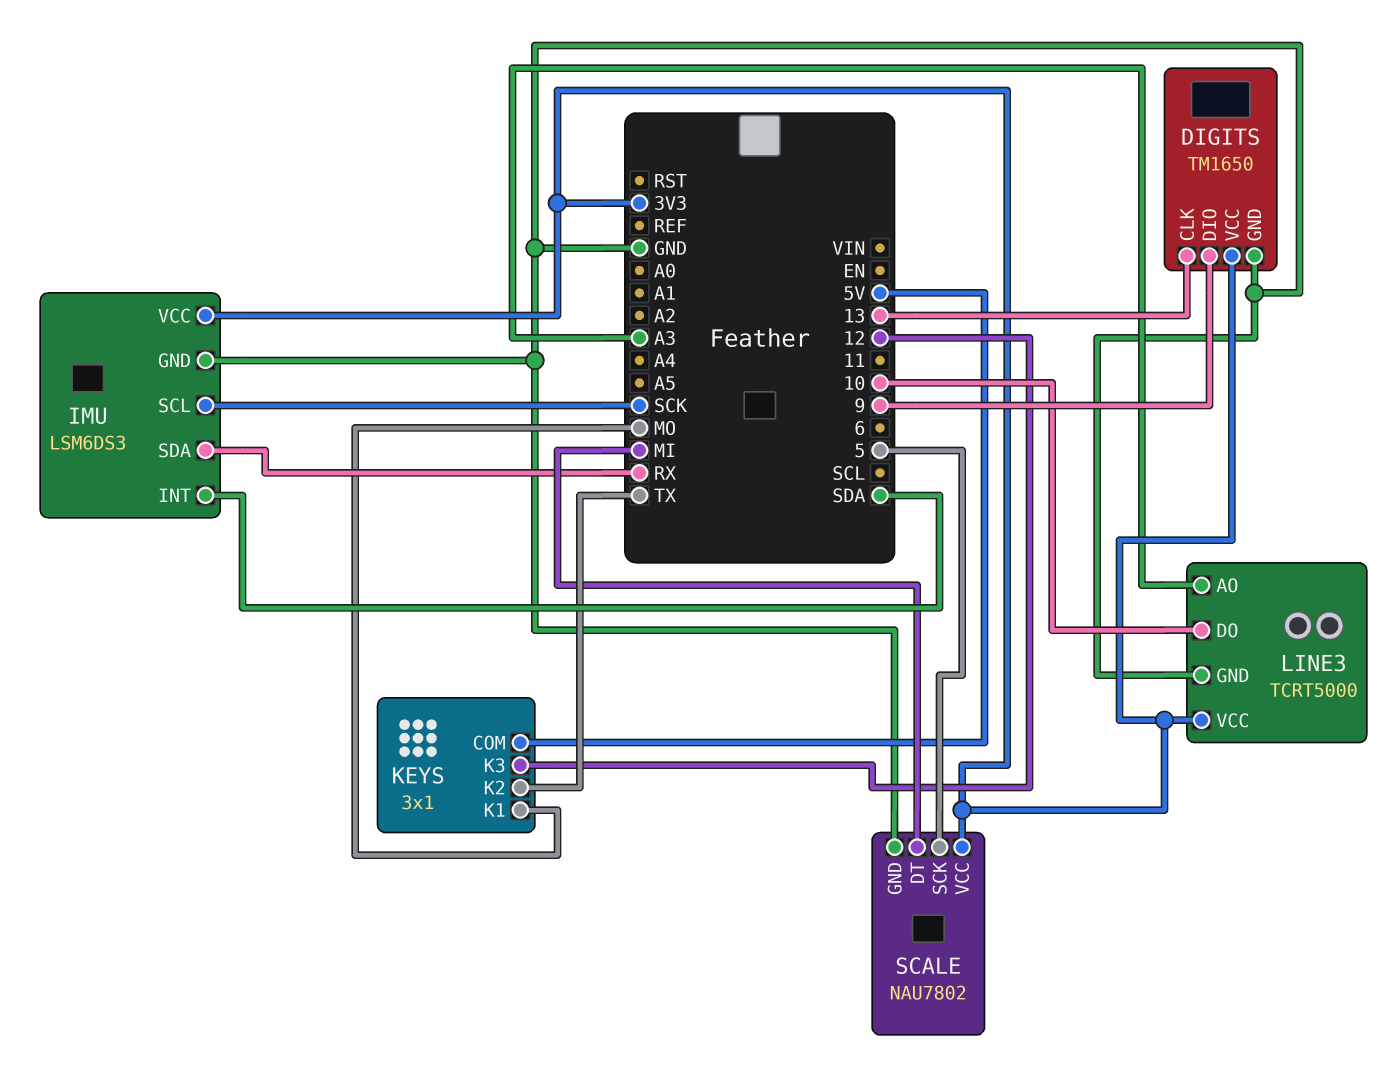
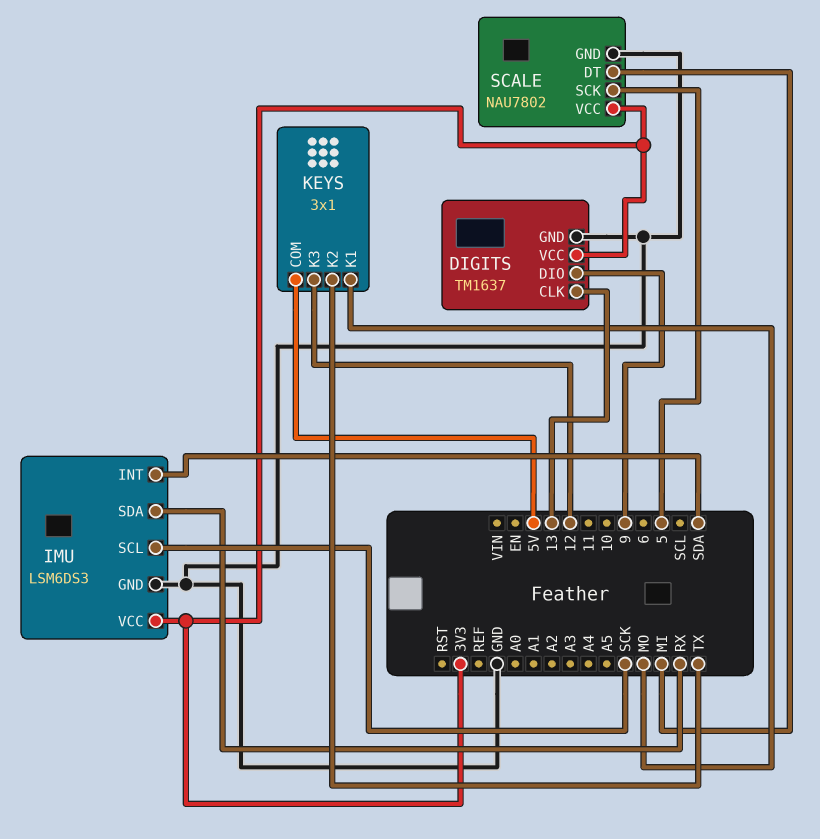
DIGITS: TM1650 -> TM1637
LINE3: TCRT5000 -> none
LINE3 pin AO: A3 -> none
LINE3 pin DO: 10 -> none
LINE3 pin GND: GND -> none
LINE3 pin VCC: 3V3 -> none

